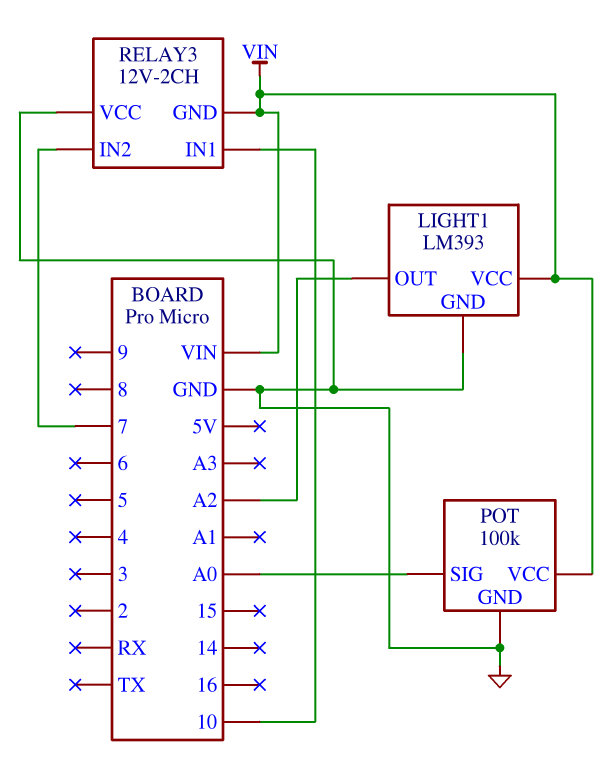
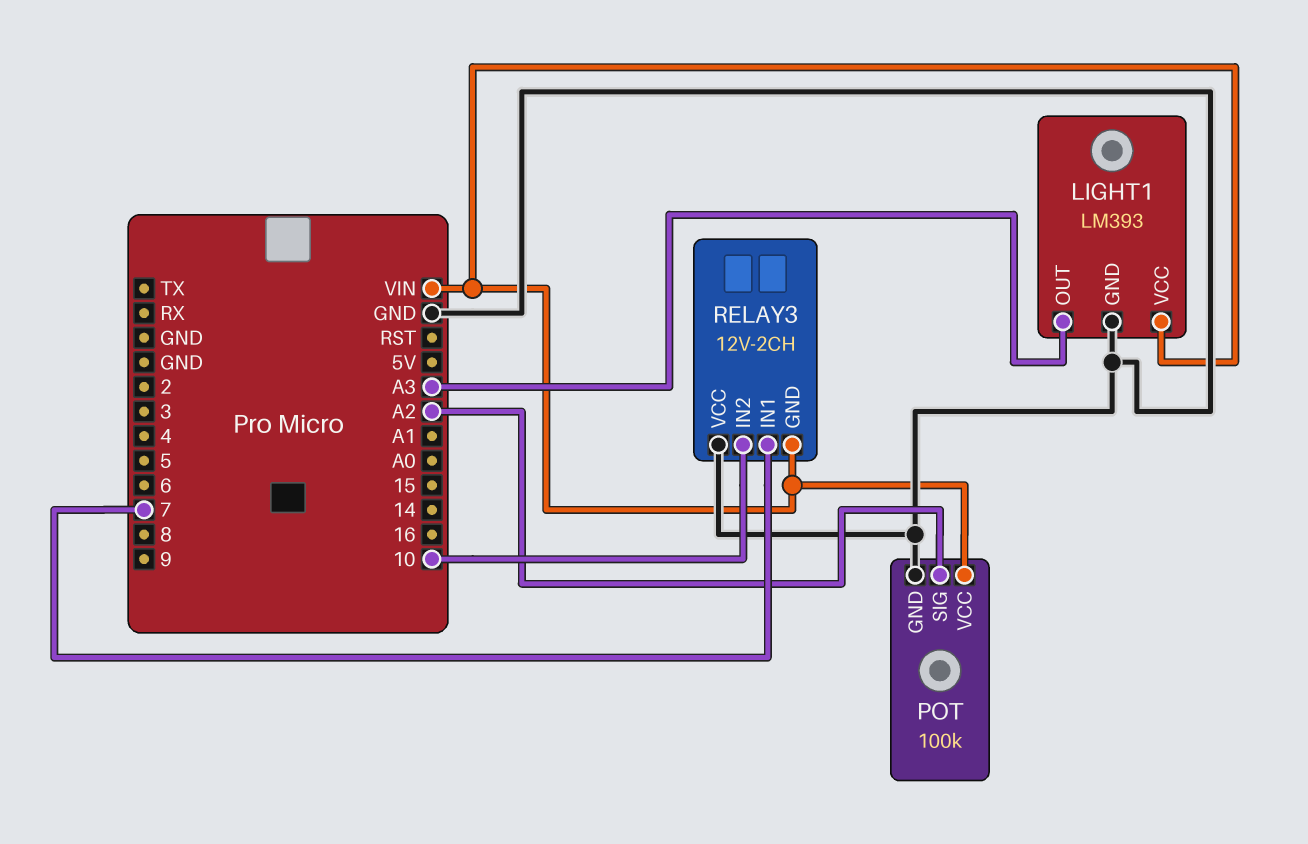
LIGHT1 pin OUT: A2 -> A3
POT pin SIG: A0 -> A2
RELAY3 pin IN1: 10 -> 7
RELAY3 pin IN2: 7 -> 10

